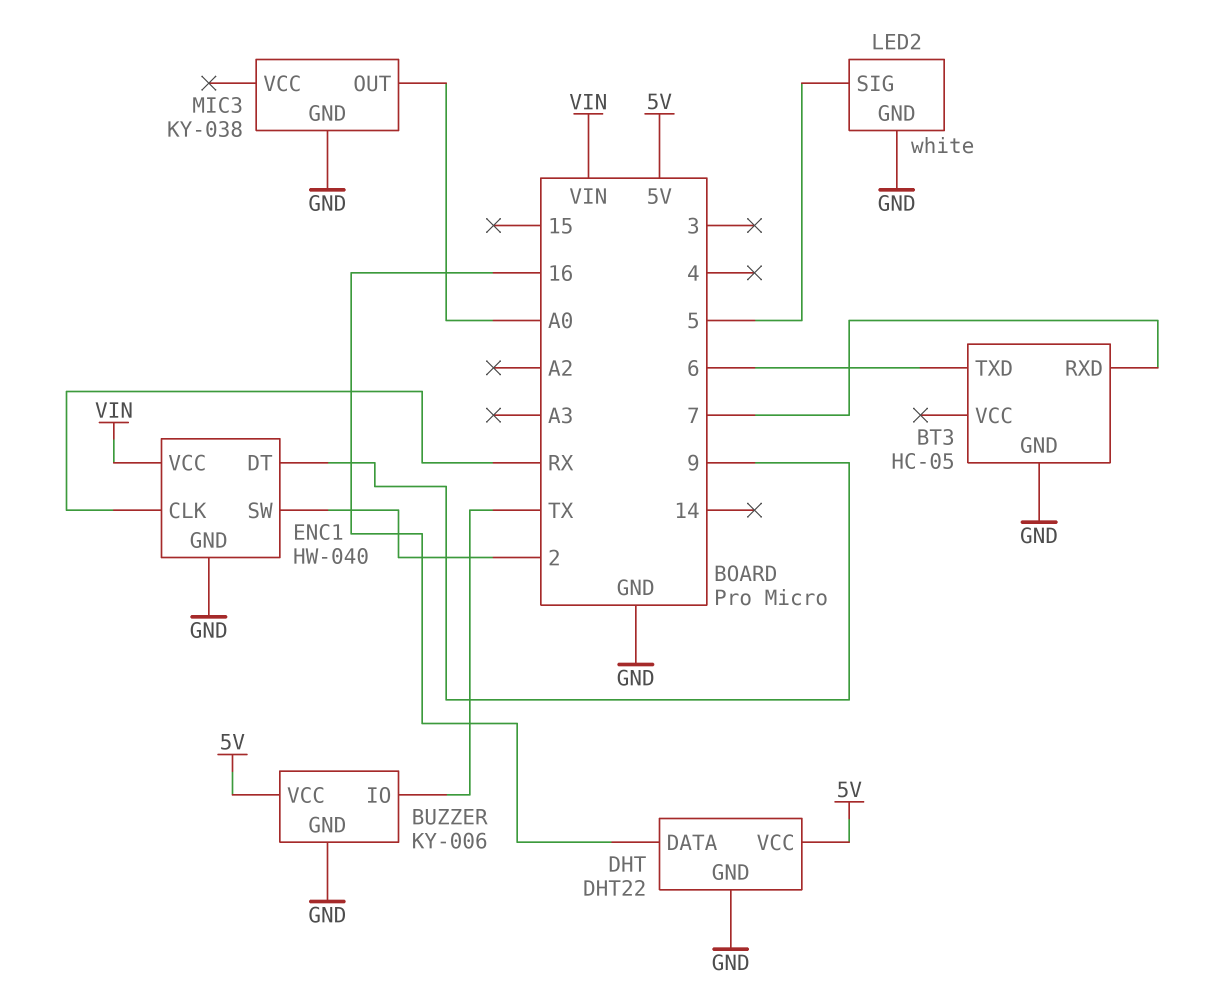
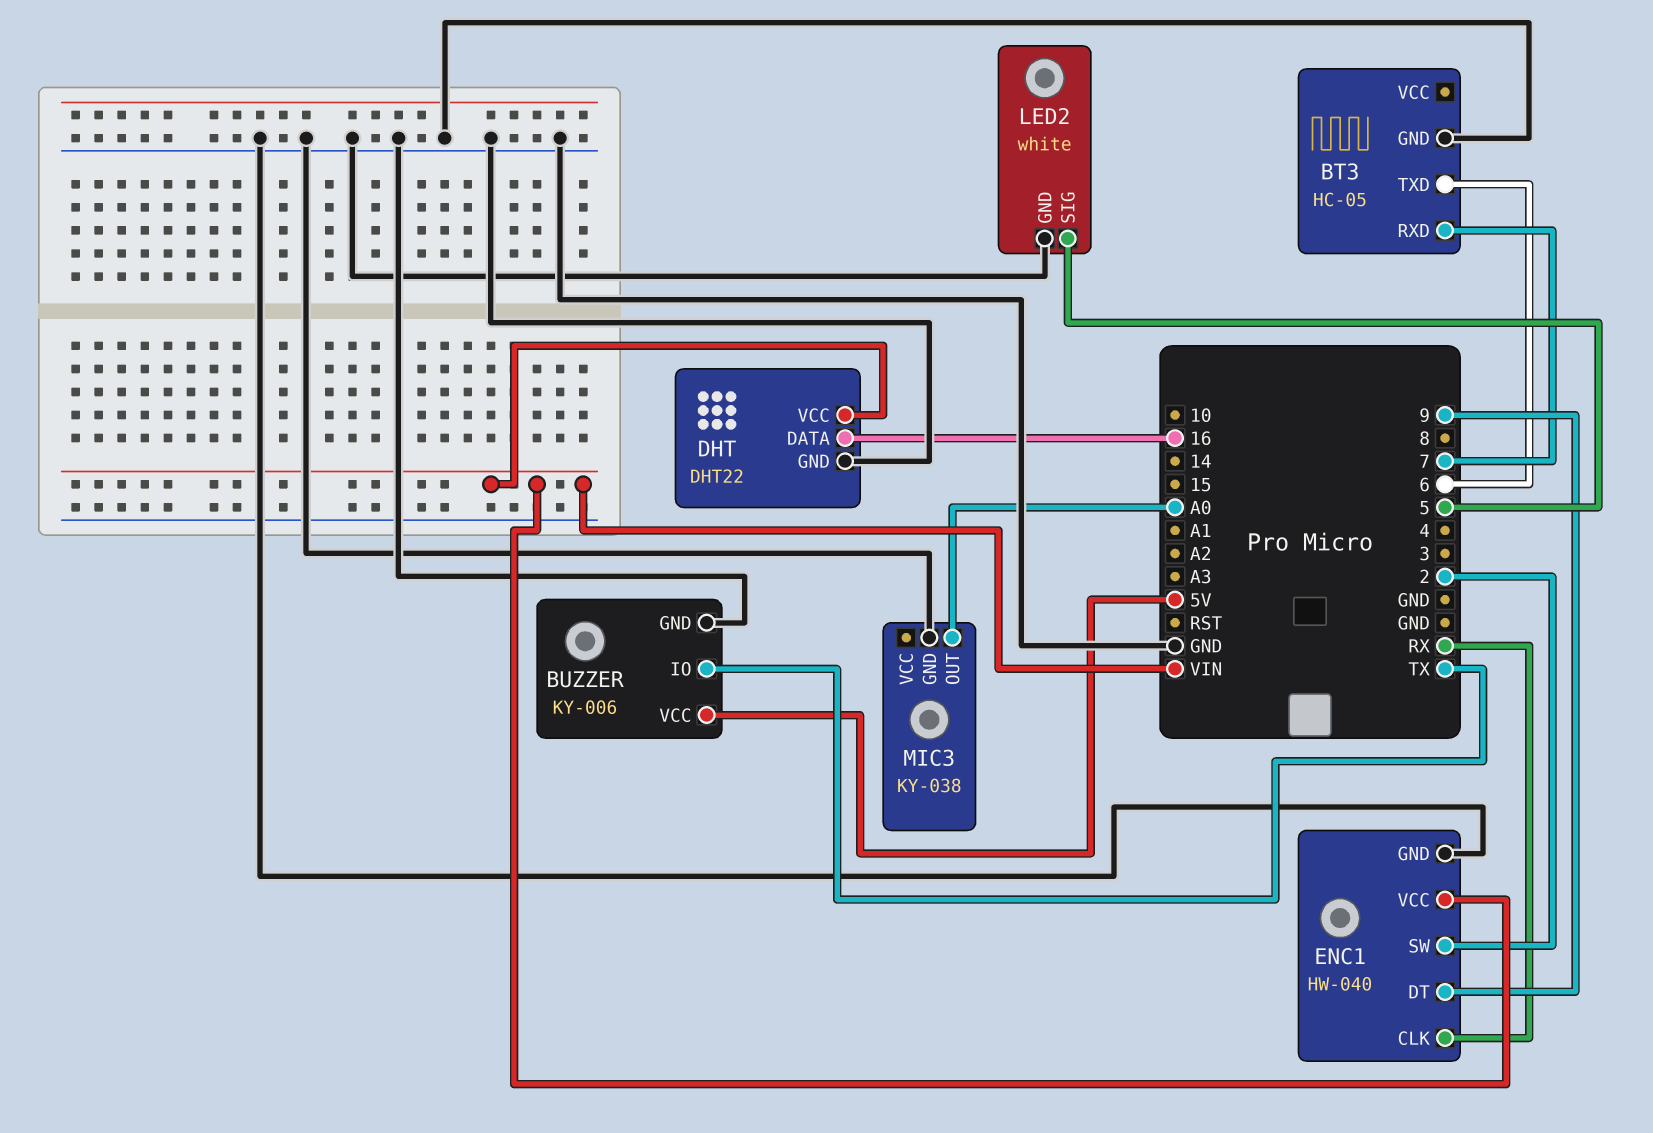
DHT pin VCC: 5V -> VIN

